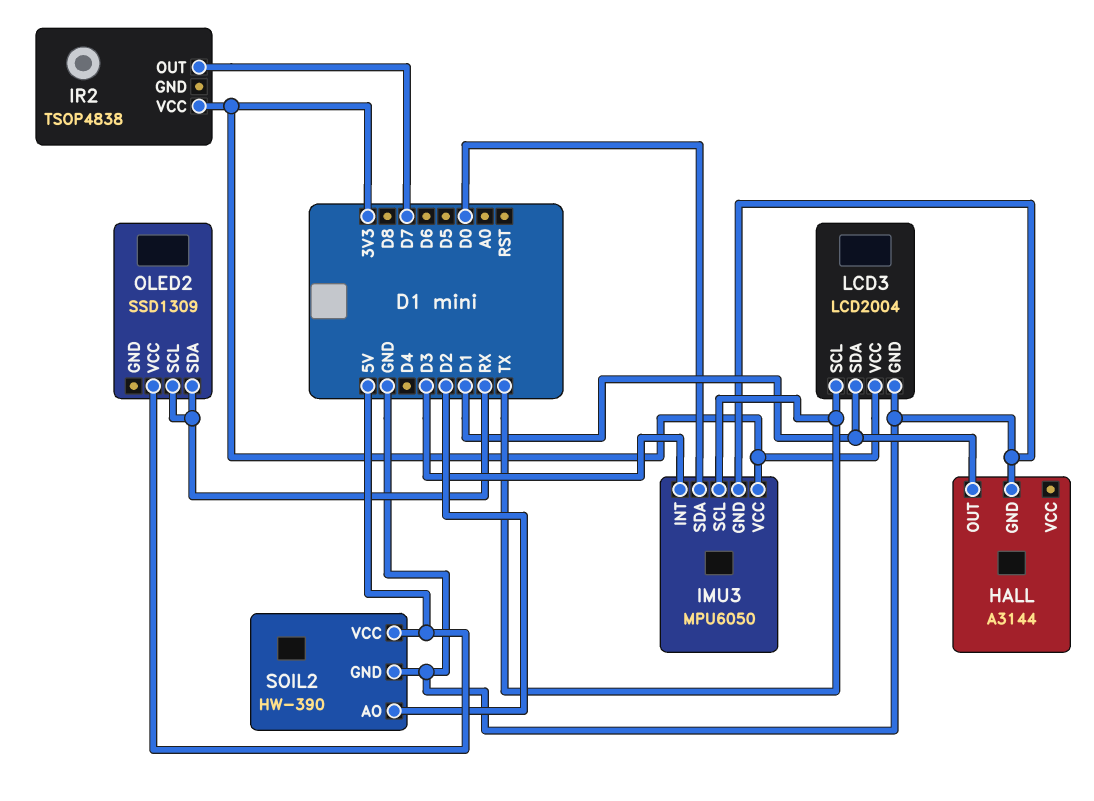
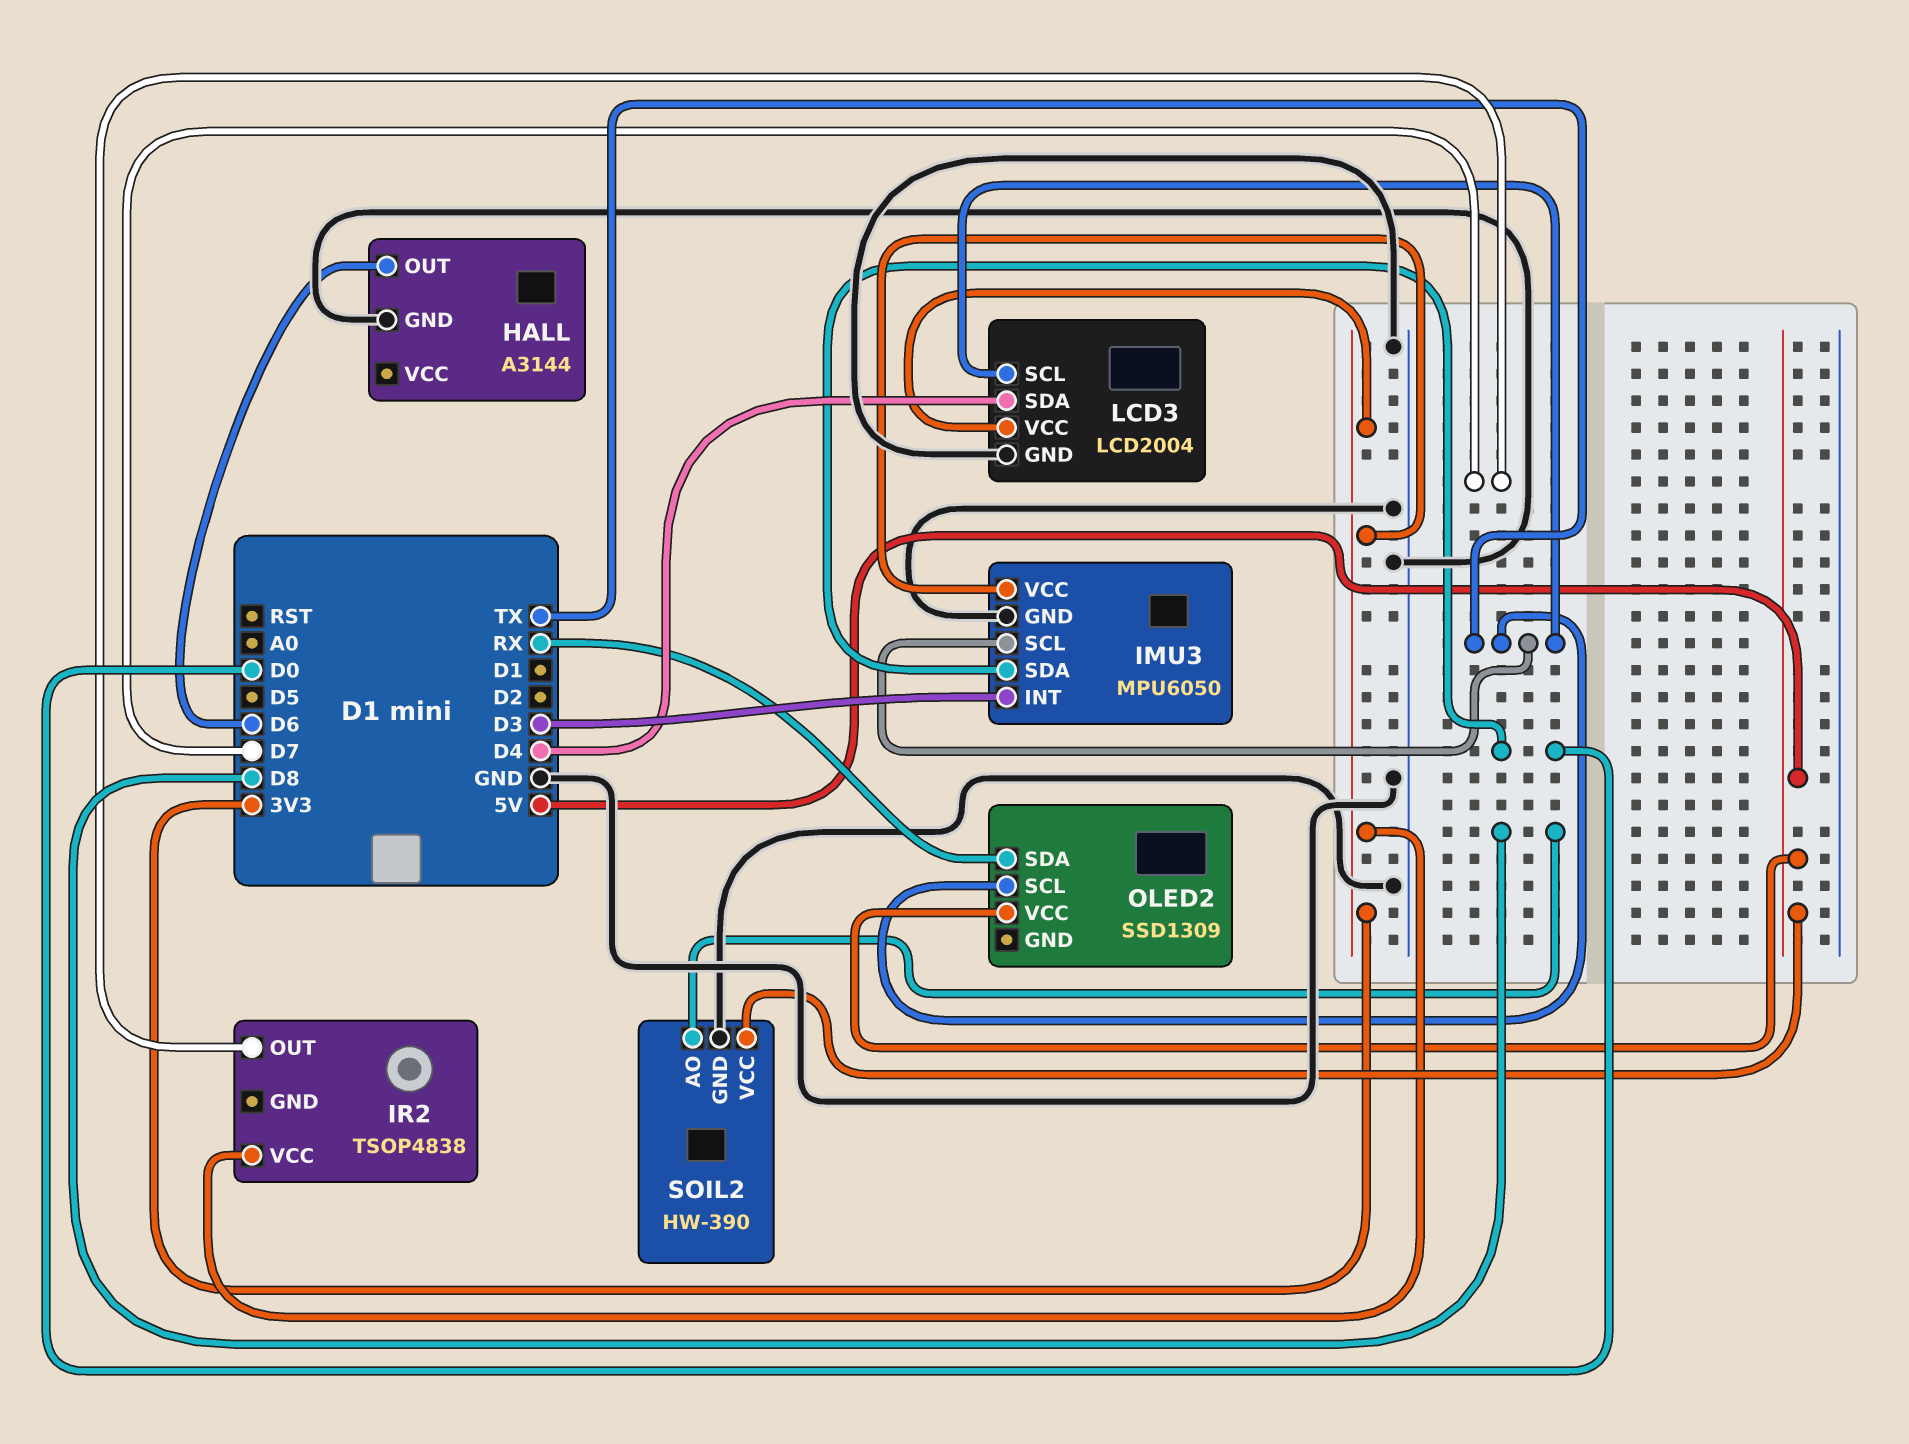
HALL pin OUT: D1 -> D6
LCD3 pin SDA: D1 -> D4
OLED2 pin SCL: RX -> TX
SOIL2 pin AO: D2 -> D8

